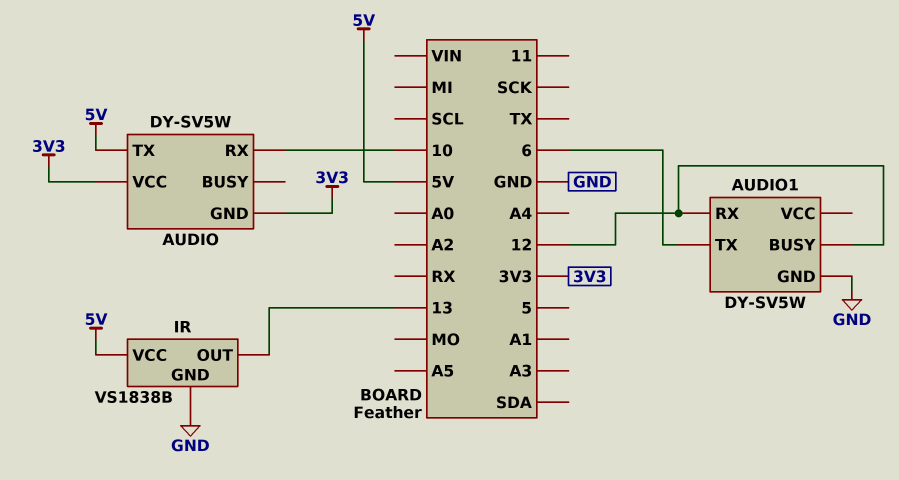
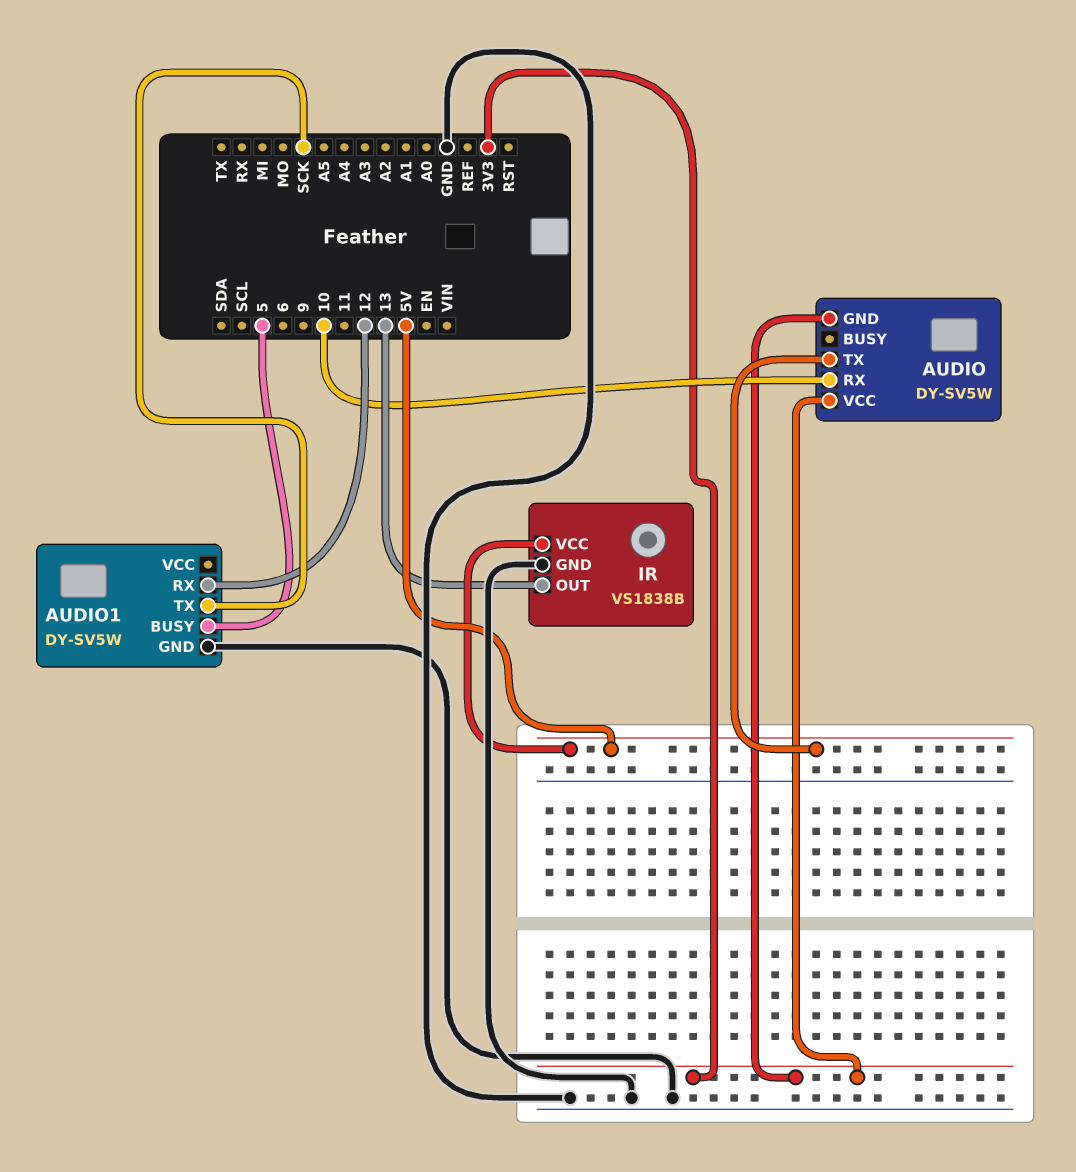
AUDIO1 pin BUSY: 12 -> 5
AUDIO1 pin TX: 6 -> SCK

